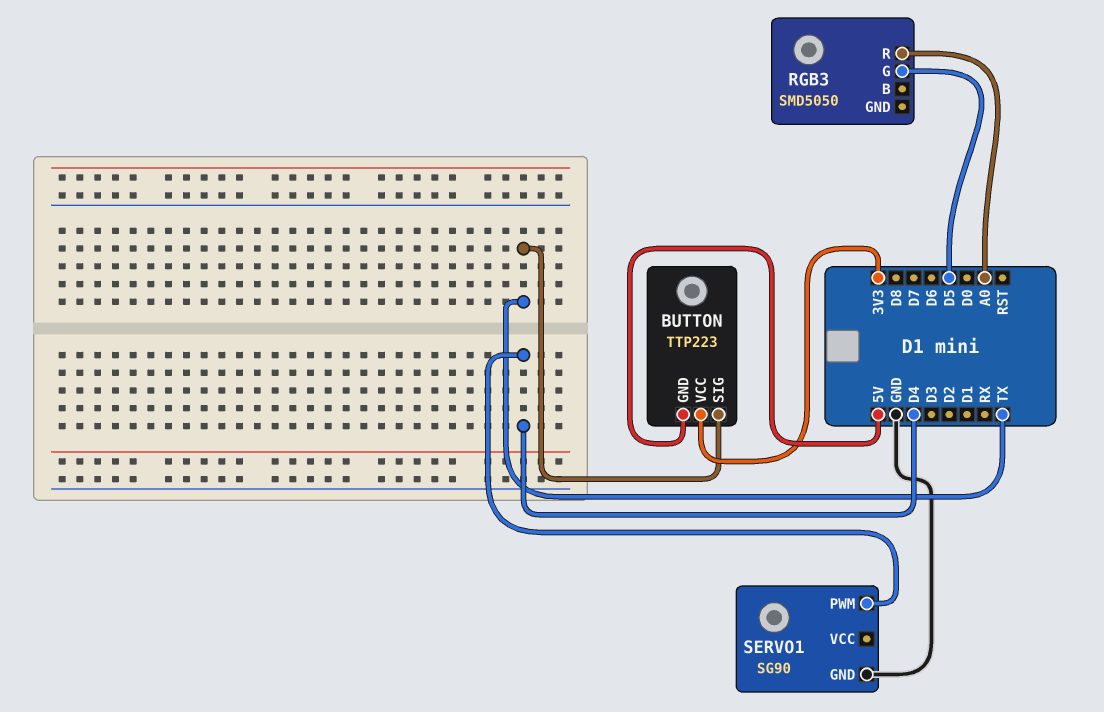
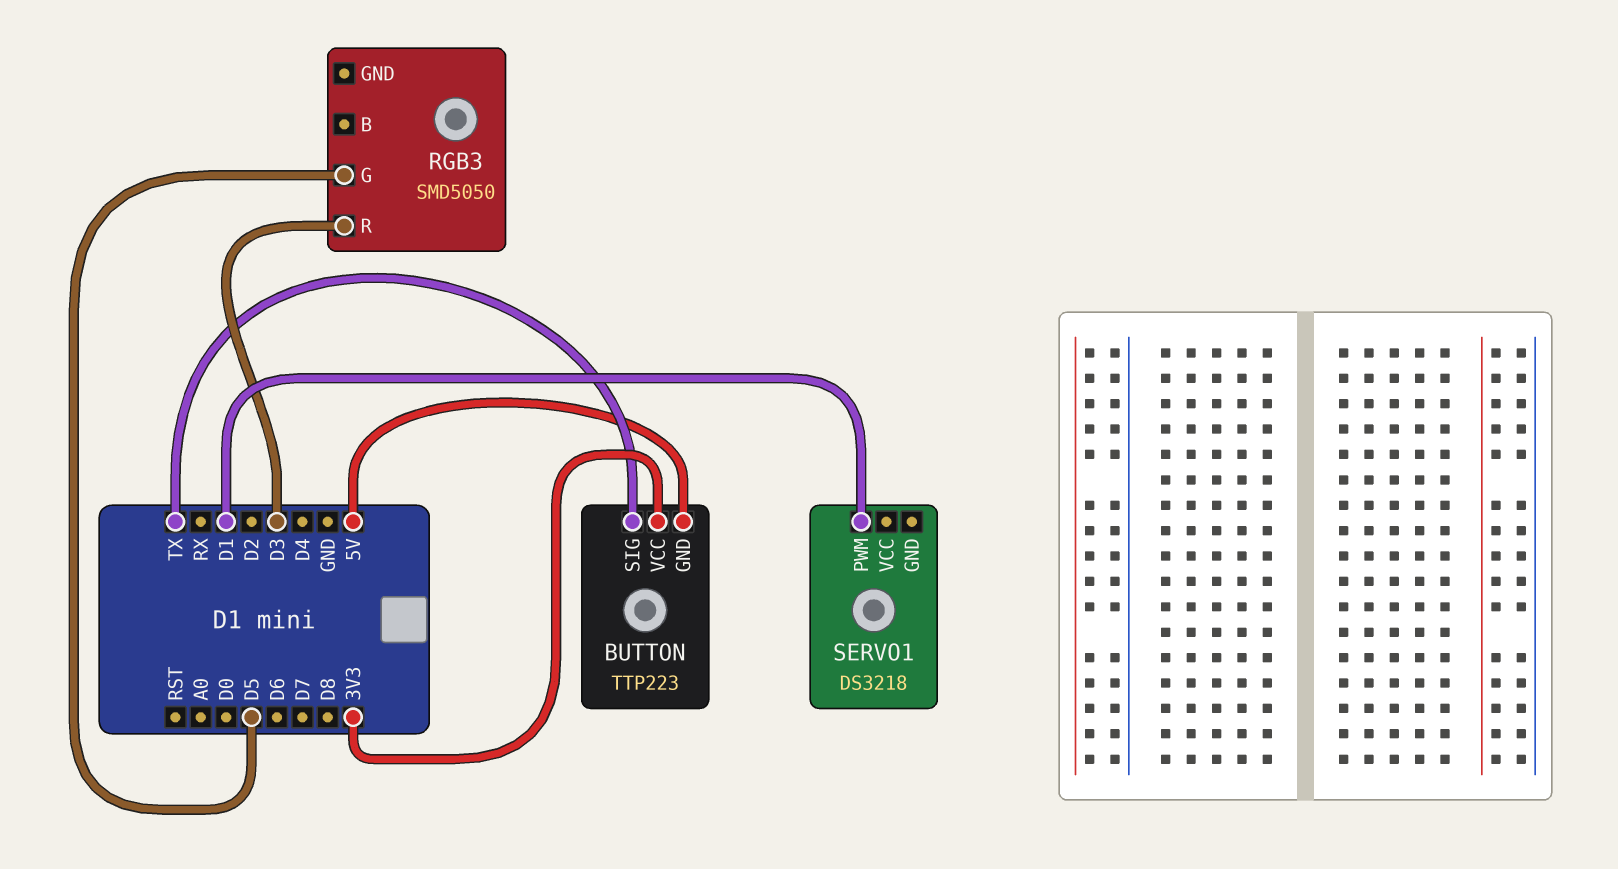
RGB3 pin R: A0 -> D3
SERVO1: SG90 -> DS3218
SERVO1 pin GND: GND -> none
SERVO1 pin PWM: D4 -> D1

